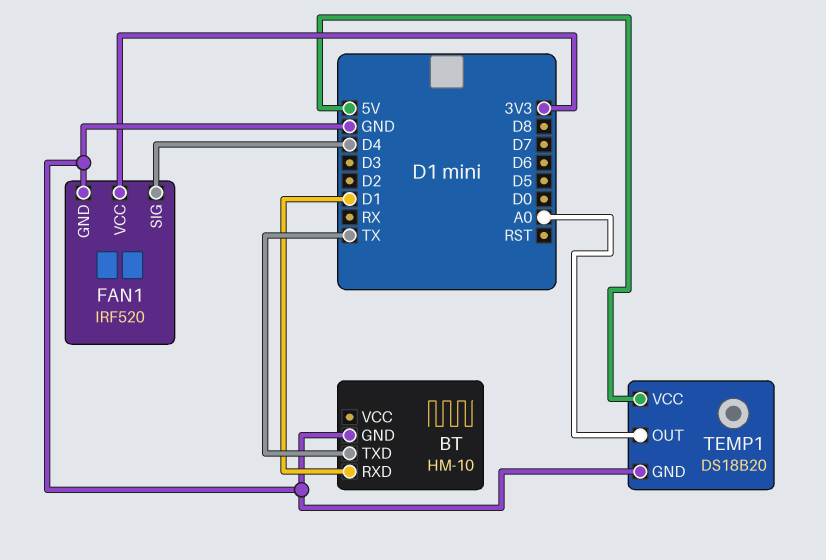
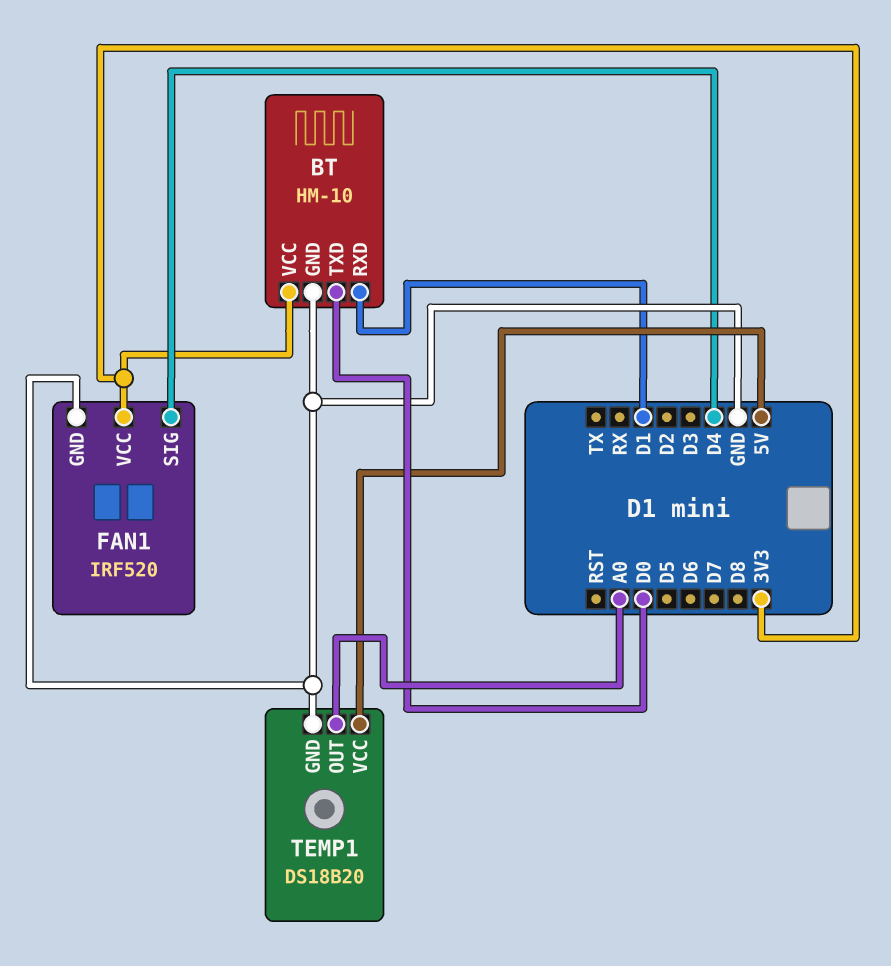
BT pin TXD: TX -> D0
BT pin VCC: none -> 3V3

